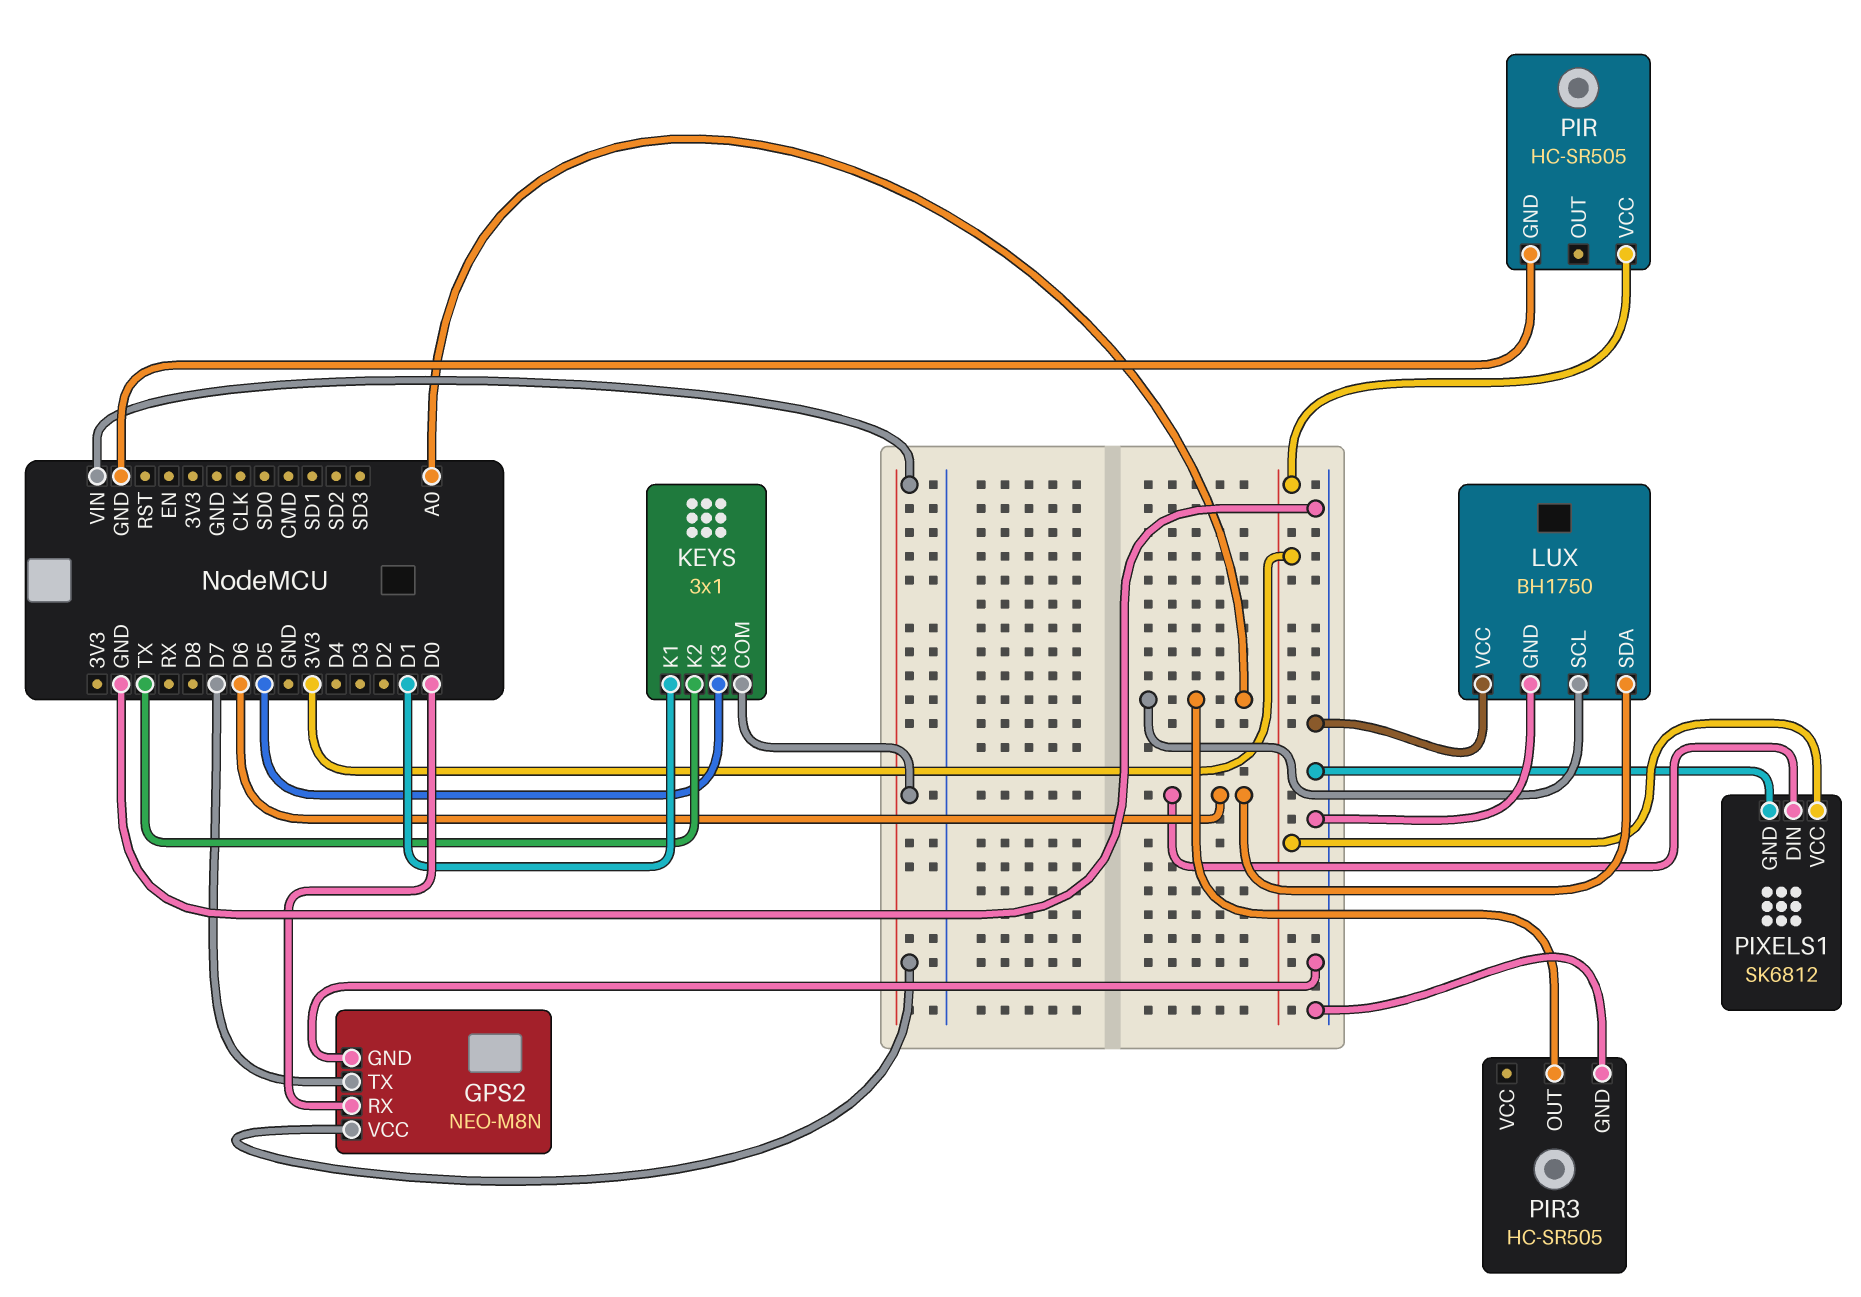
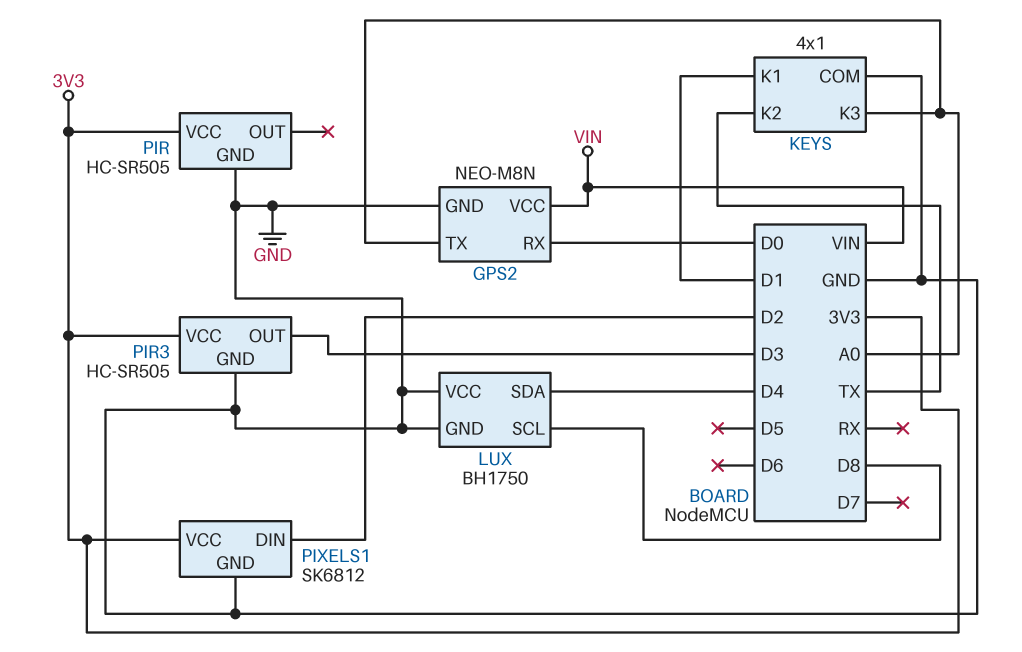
GPS2 pin TX: D7 -> A0
KEYS: 3x1 -> 4x1
KEYS pin COM: VIN -> GND
KEYS pin K3: D5 -> A0
LUX pin SCL: A0 -> D8
LUX pin SDA: D6 -> D4
PIR3 pin OUT: A0 -> D3
PIR3 pin VCC: none -> 3V3
PIXELS1 pin DIN: D6 -> D2

